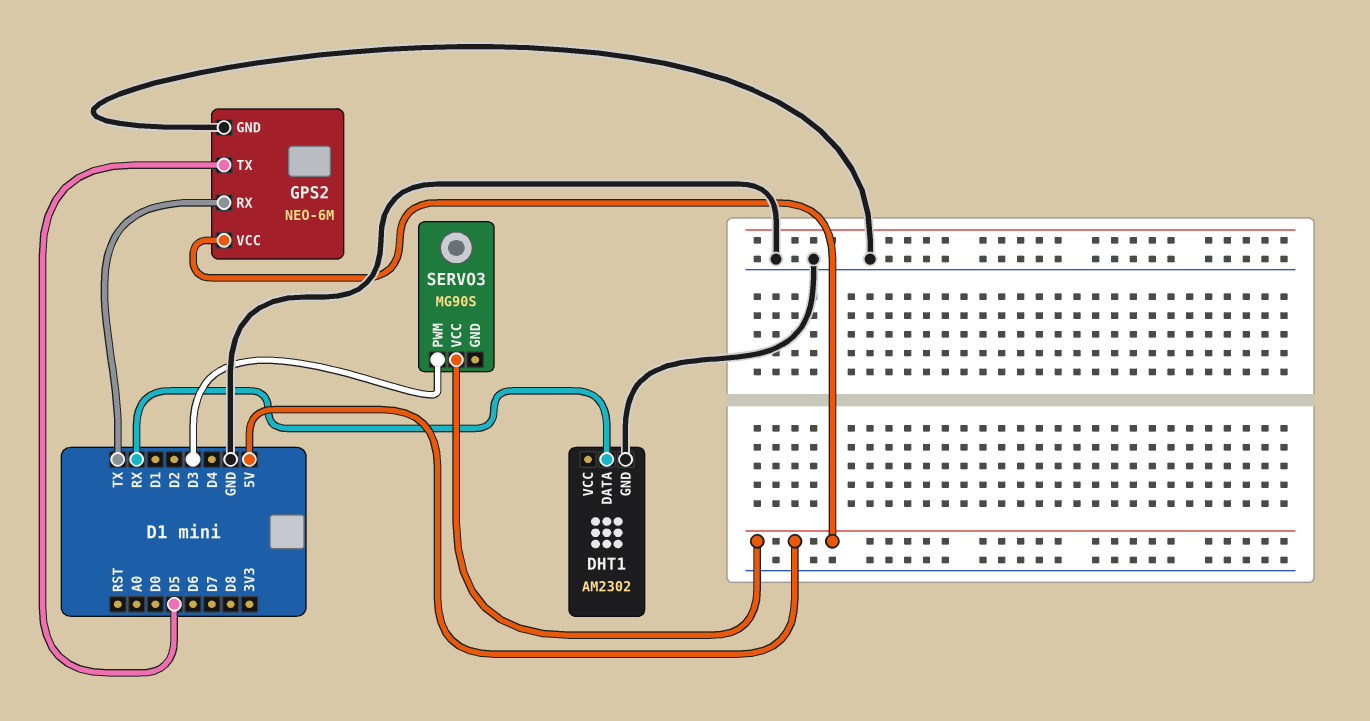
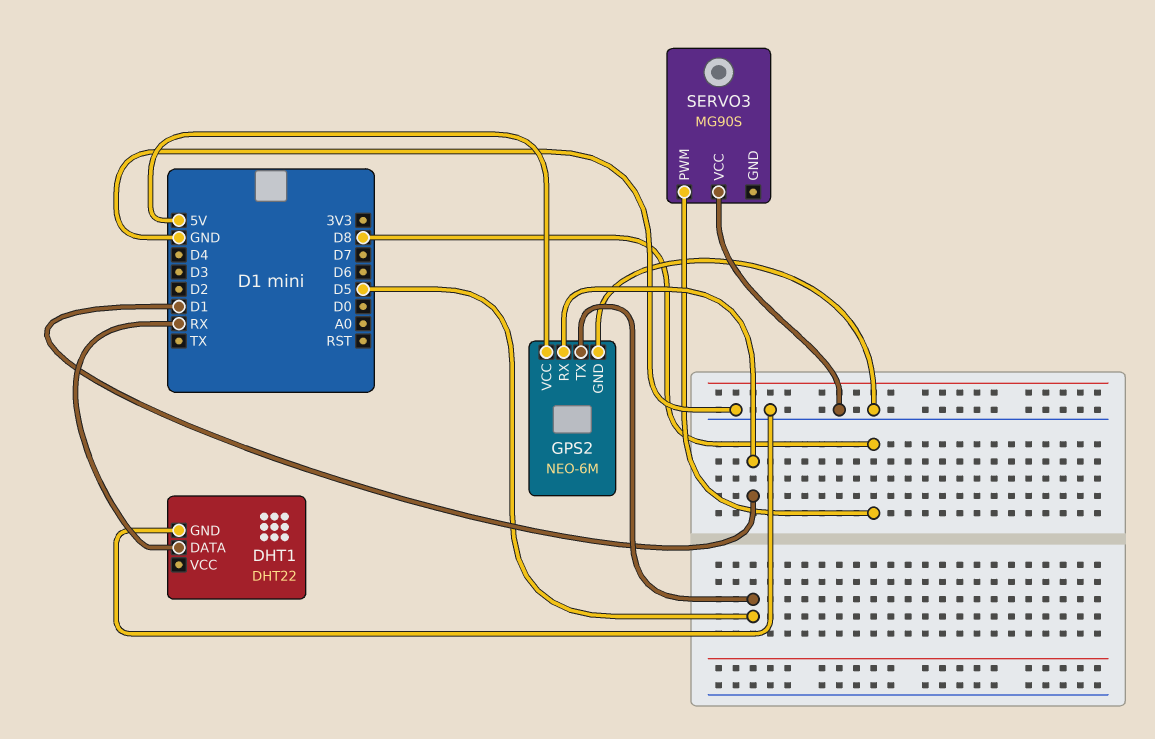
DHT1: AM2302 -> DHT22
GPS2 pin RX: TX -> D1
SERVO3 pin PWM: D3 -> D8
SERVO3 pin VCC: 5V -> GND

